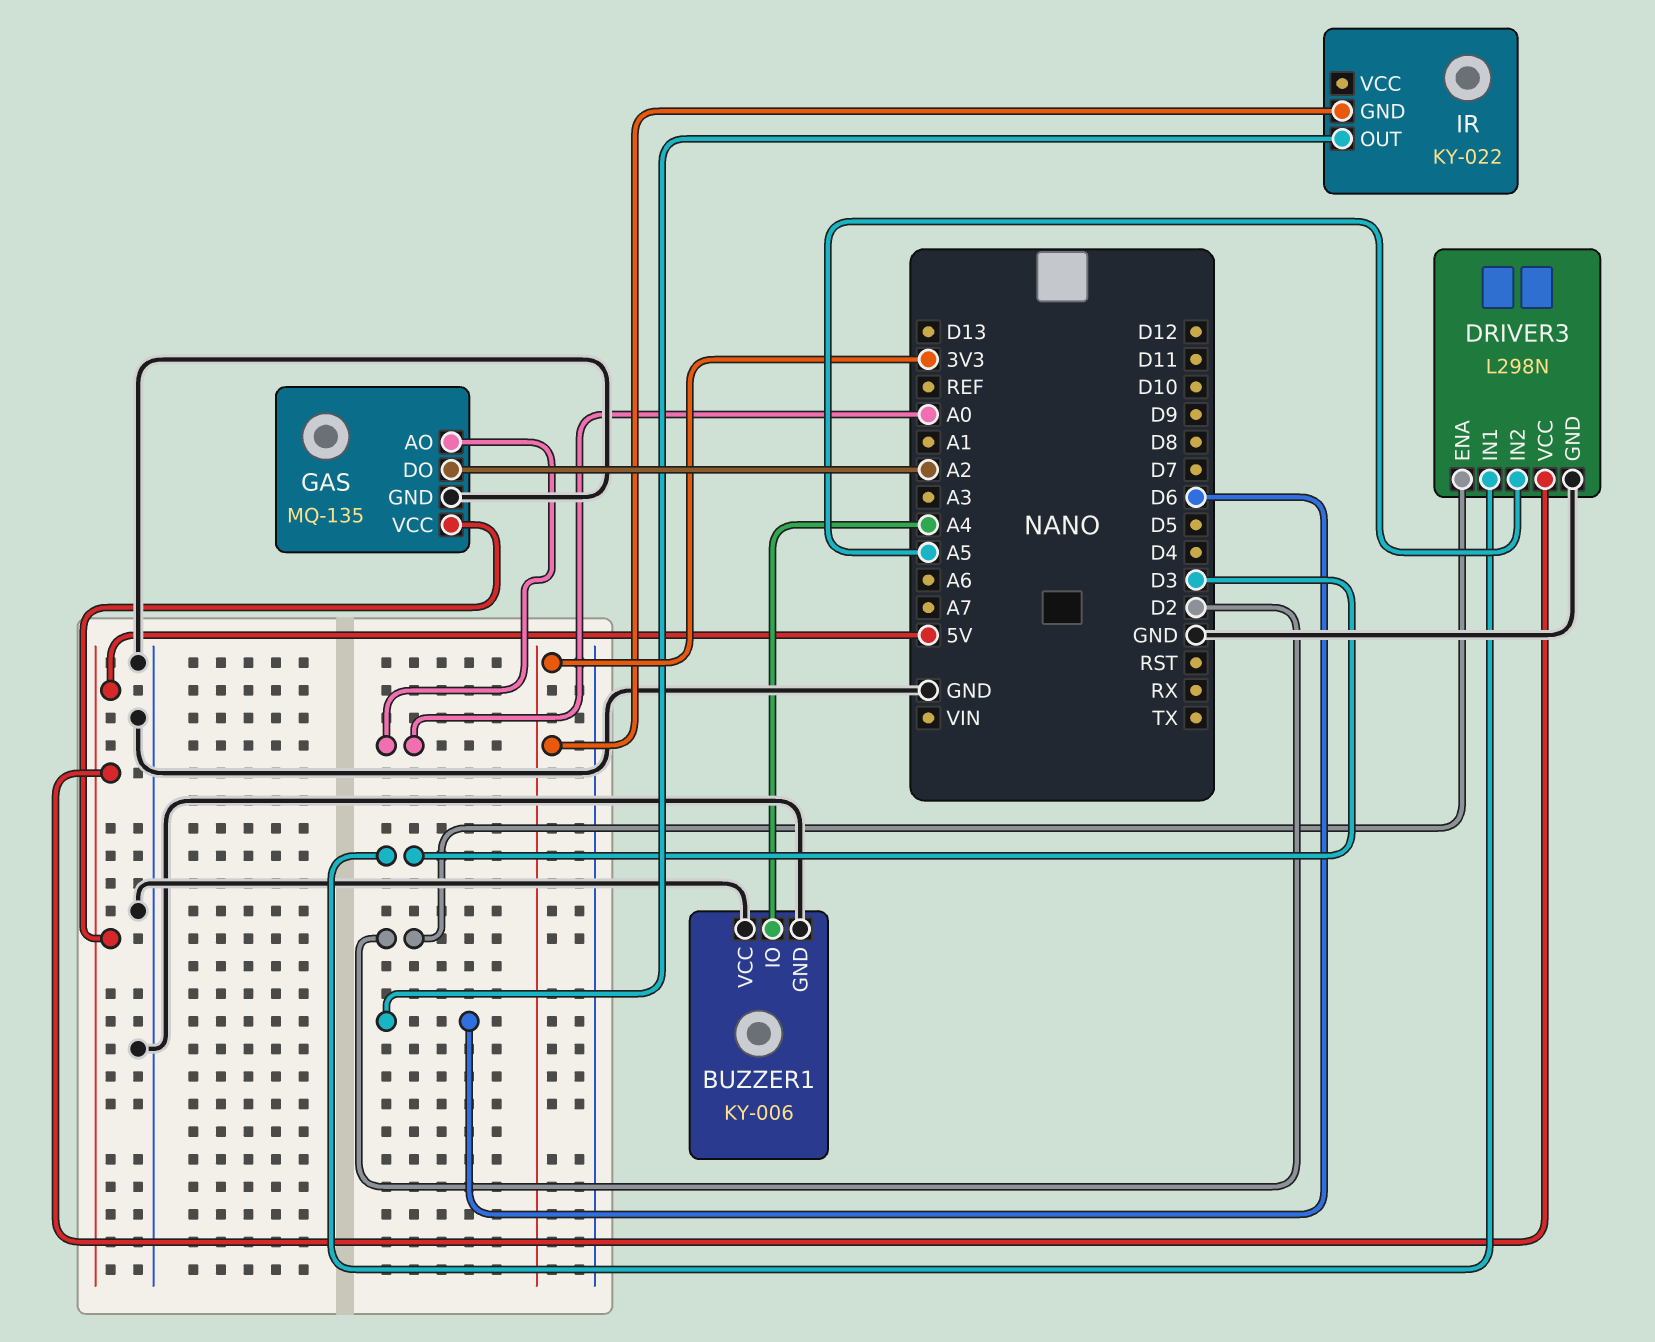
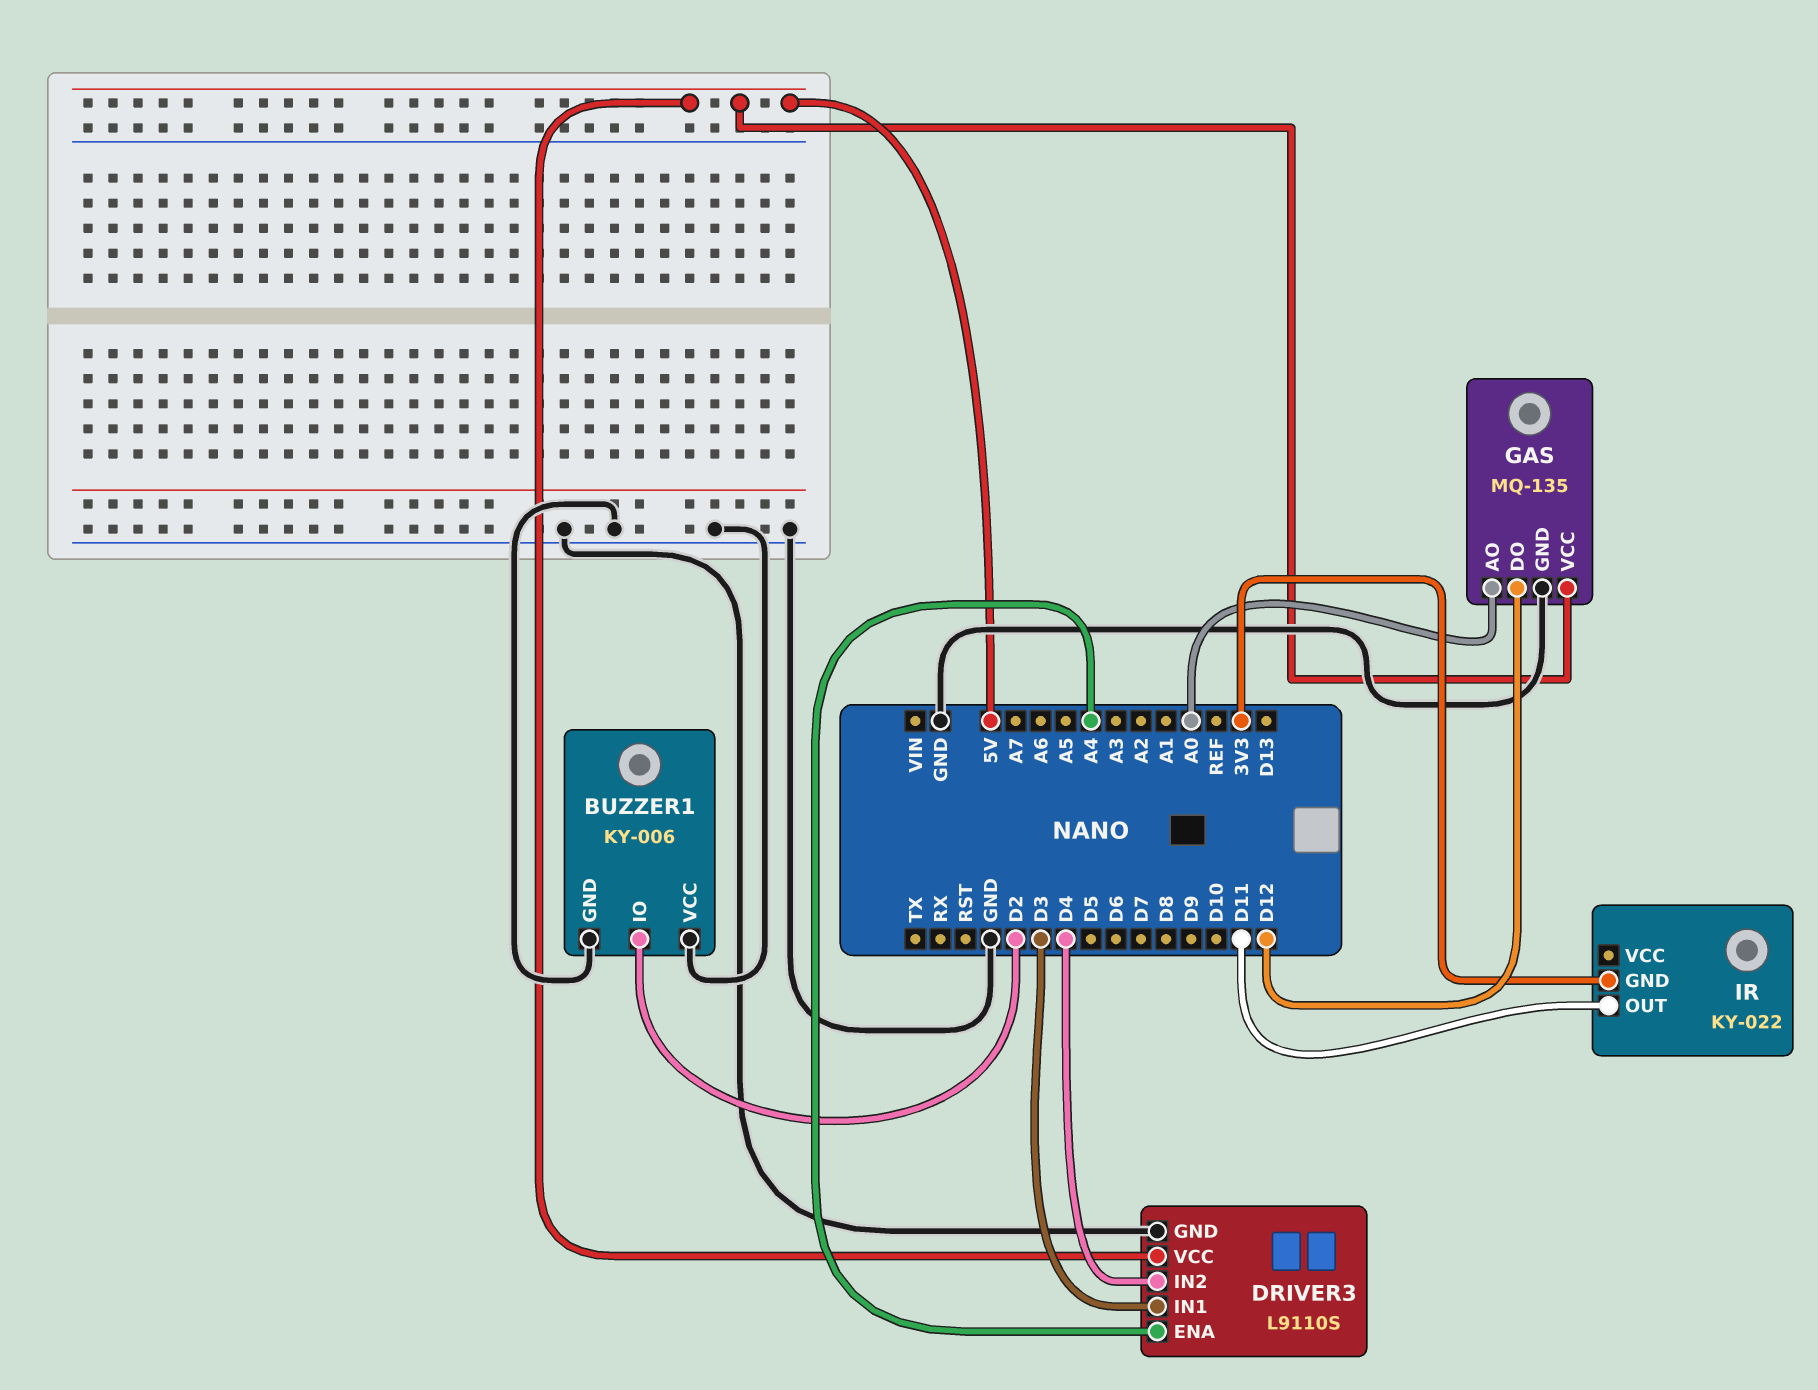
BUZZER1 pin IO: A4 -> D2
DRIVER3: L298N -> L9110S
DRIVER3 pin ENA: D2 -> A4
DRIVER3 pin IN2: A5 -> D4
GAS pin DO: A2 -> D12
IR pin OUT: D6 -> D11

